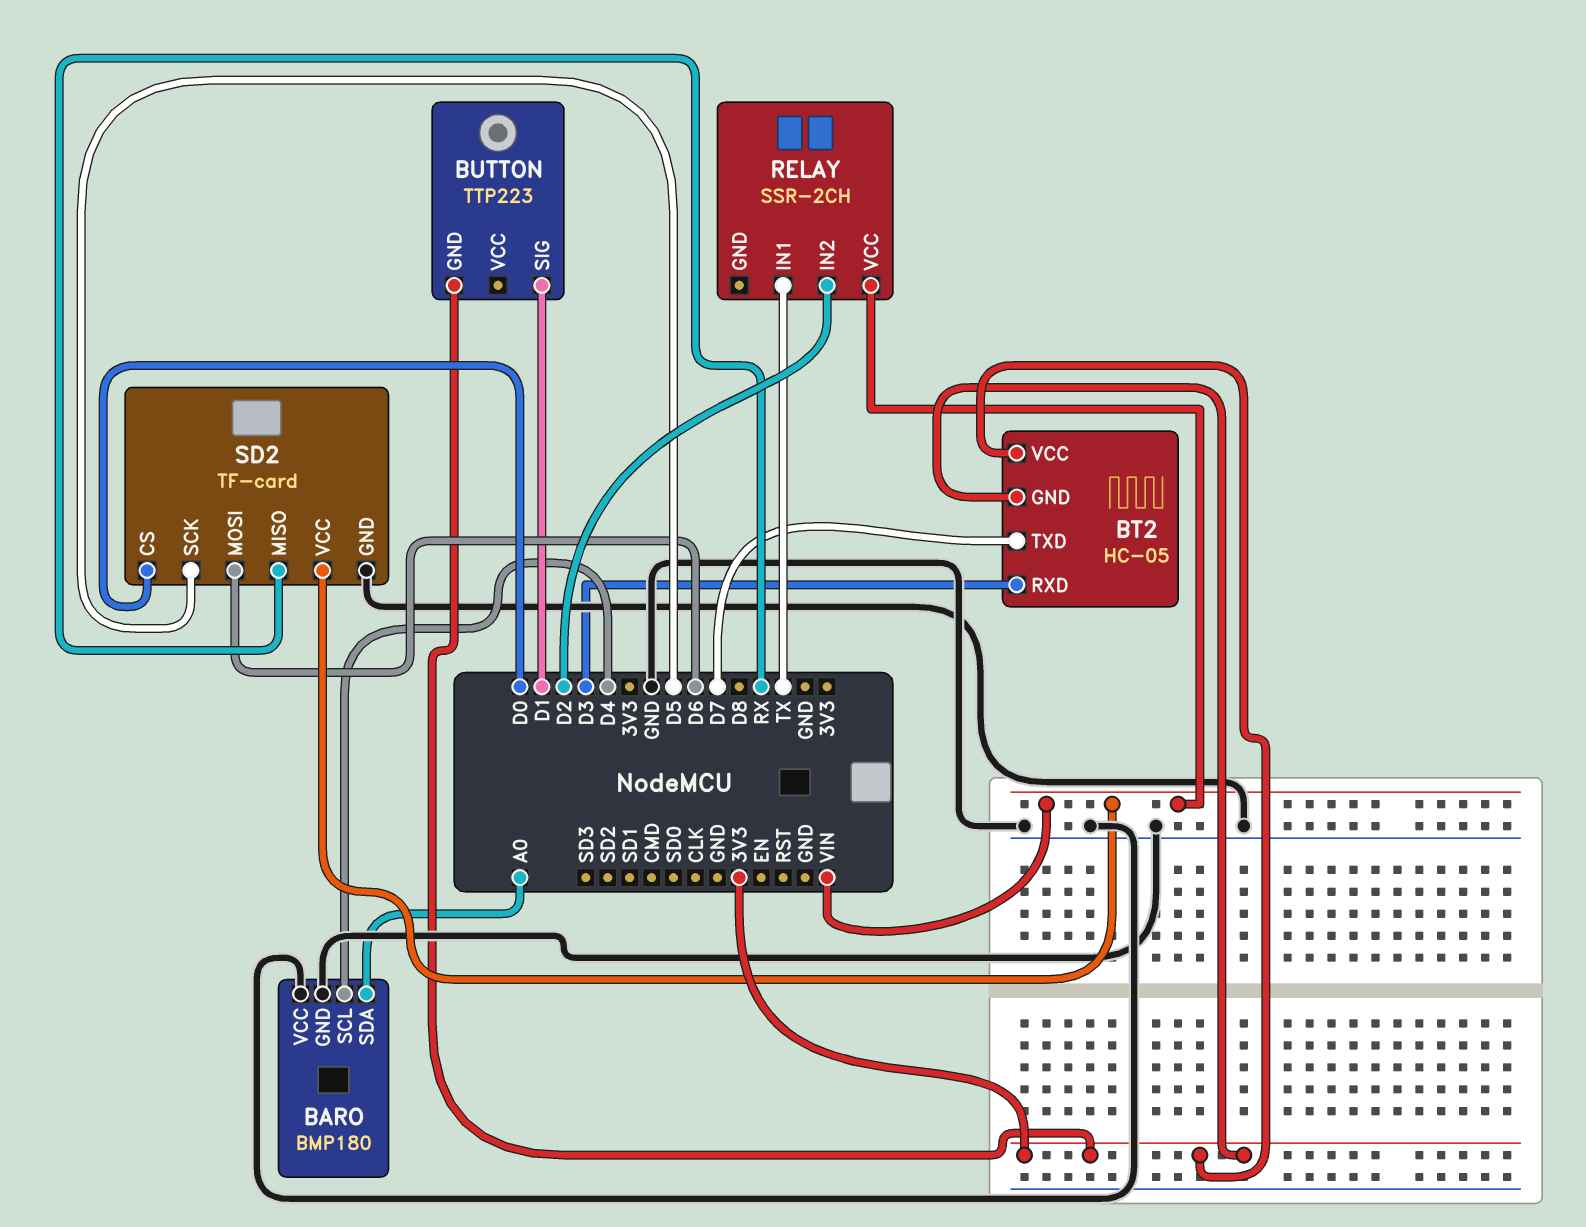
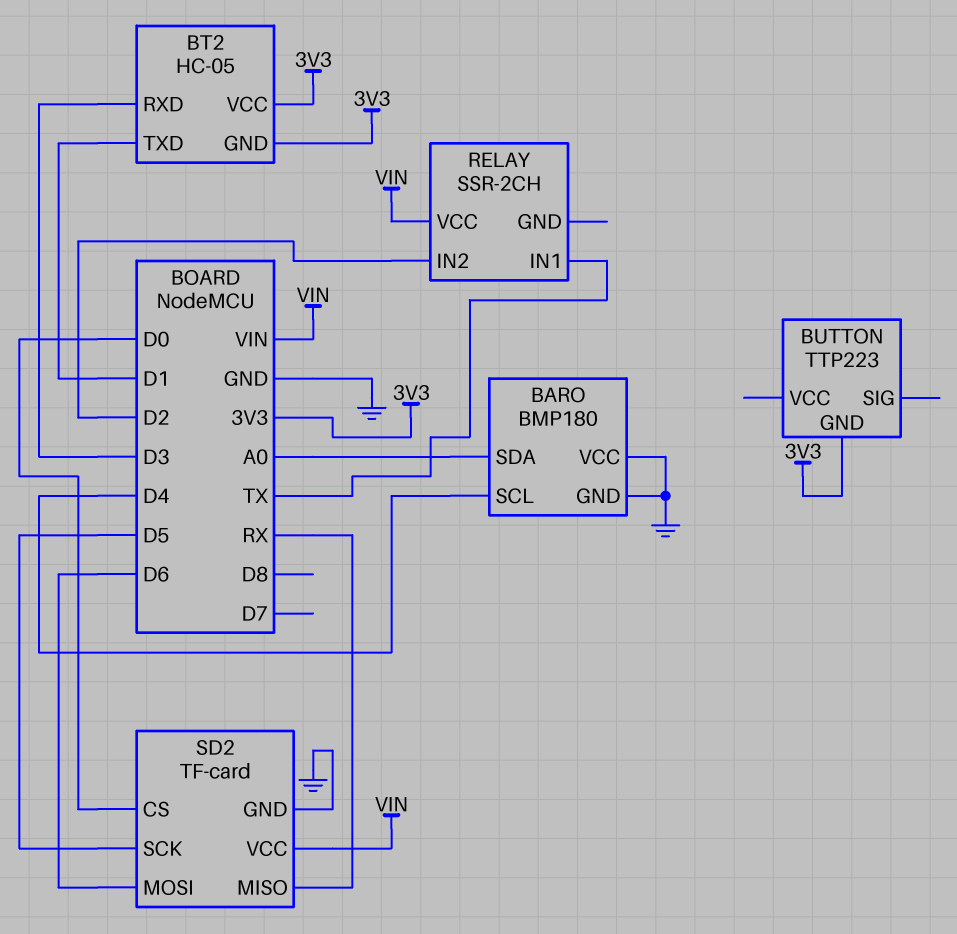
BT2 pin TXD: D7 -> D1
BUTTON pin SIG: D1 -> none

